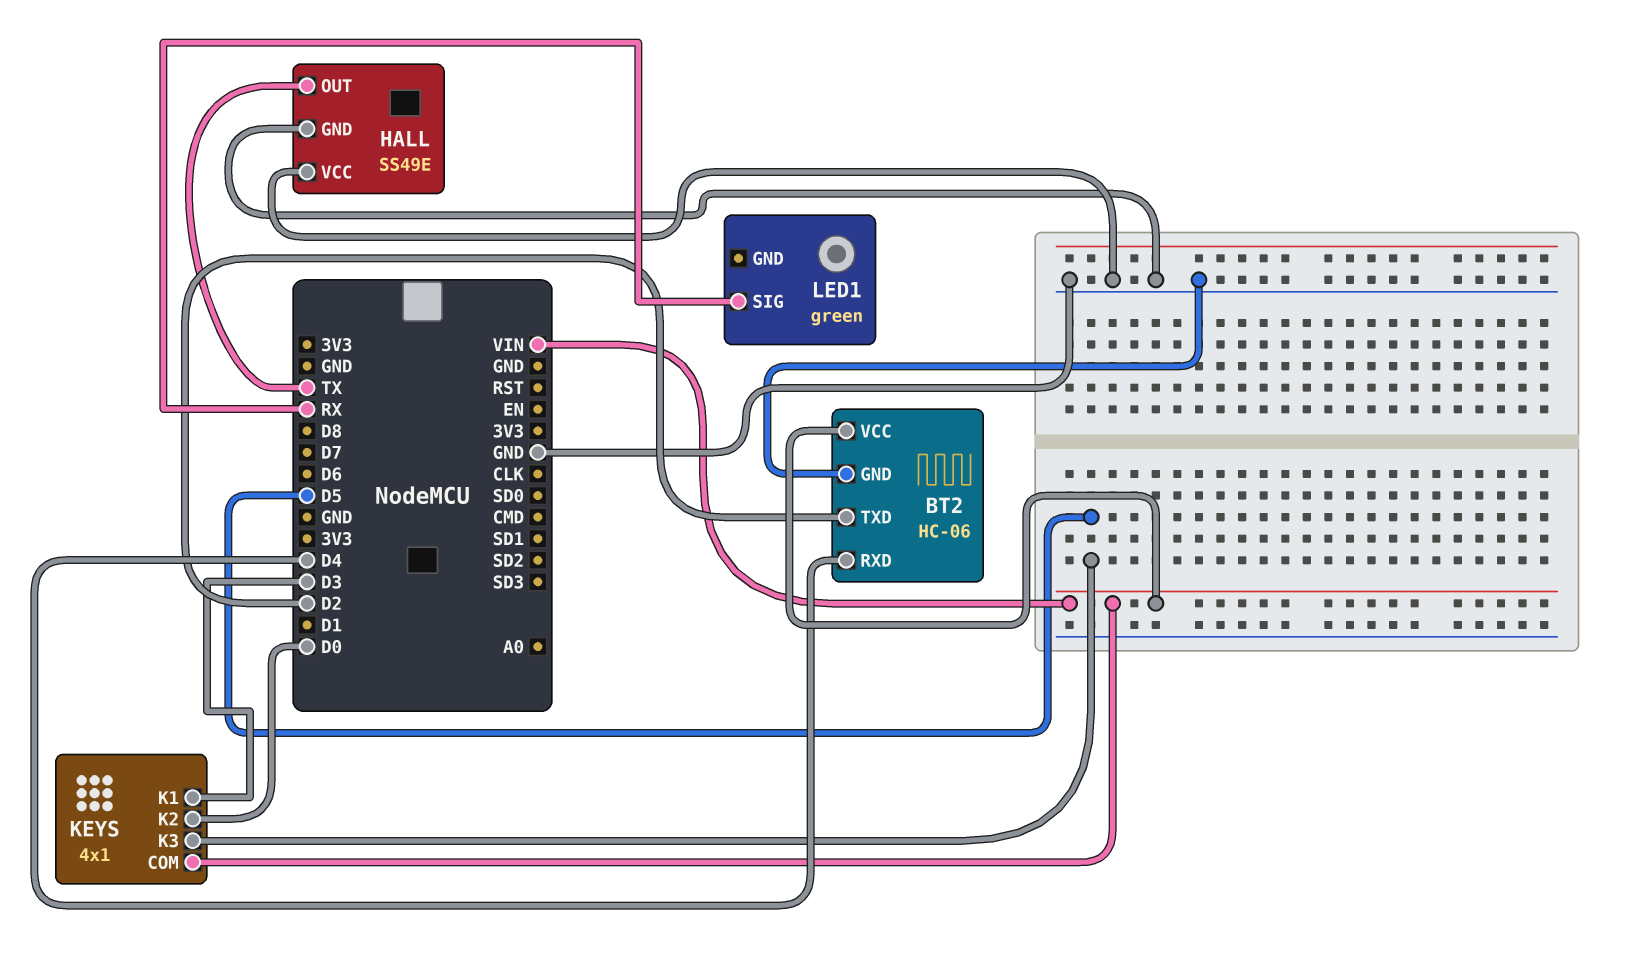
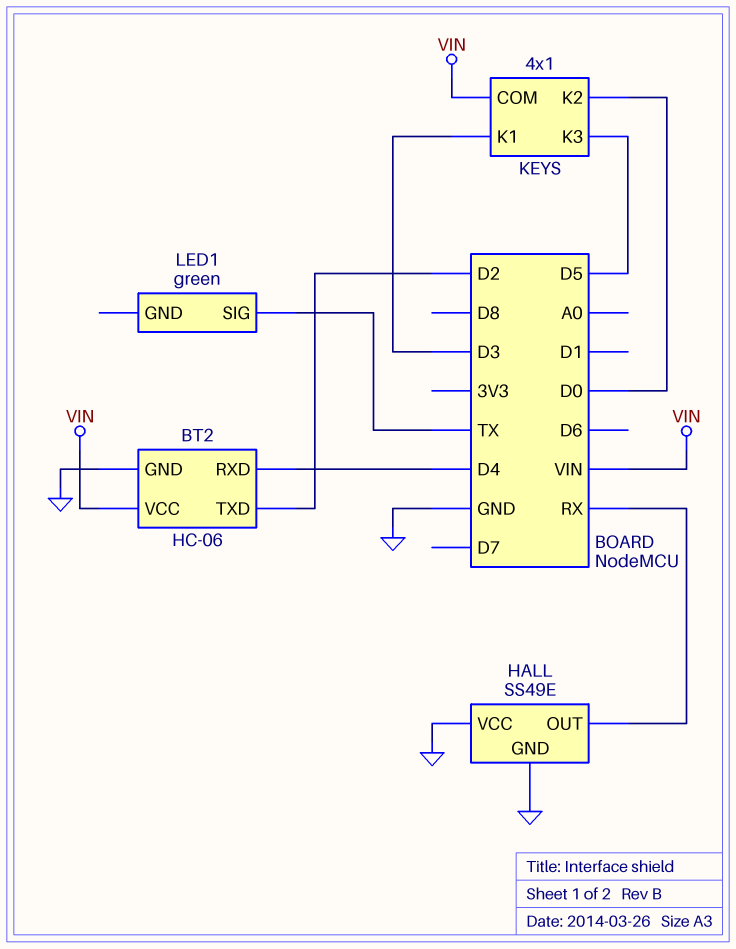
HALL pin OUT: TX -> RX
LED1 pin SIG: RX -> TX

